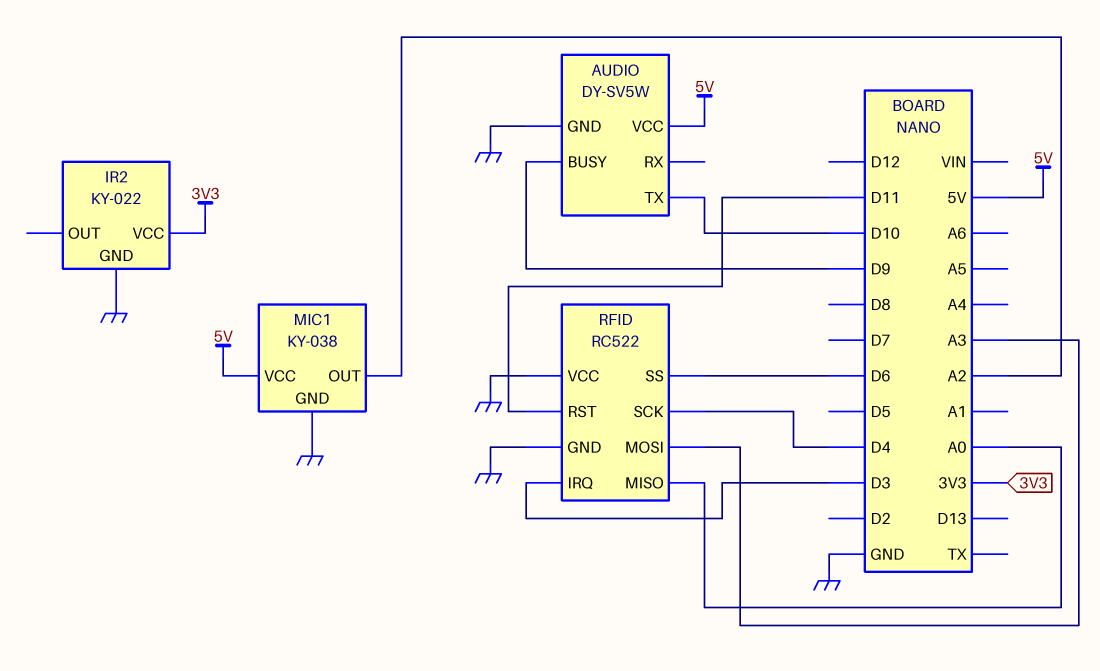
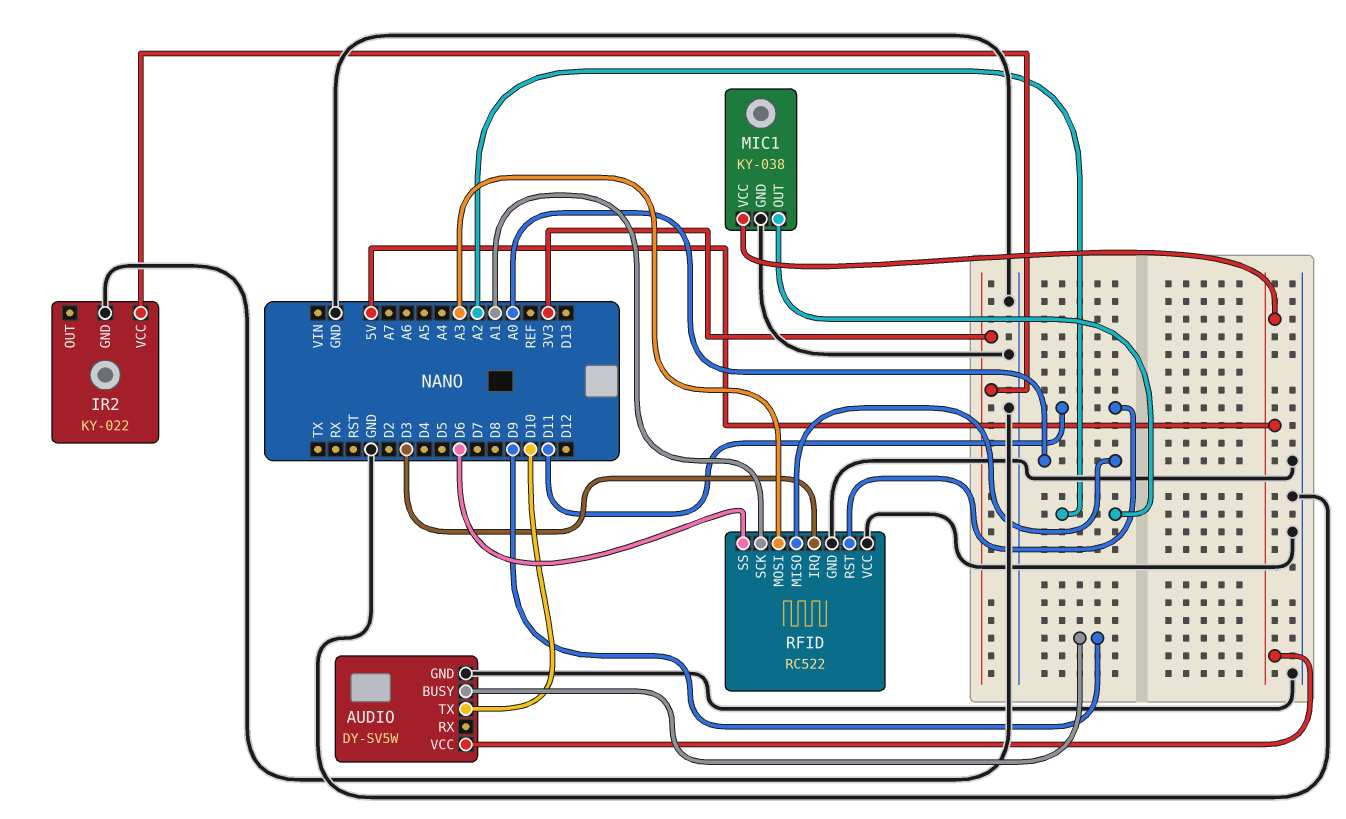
RFID pin SCK: D4 -> A1

